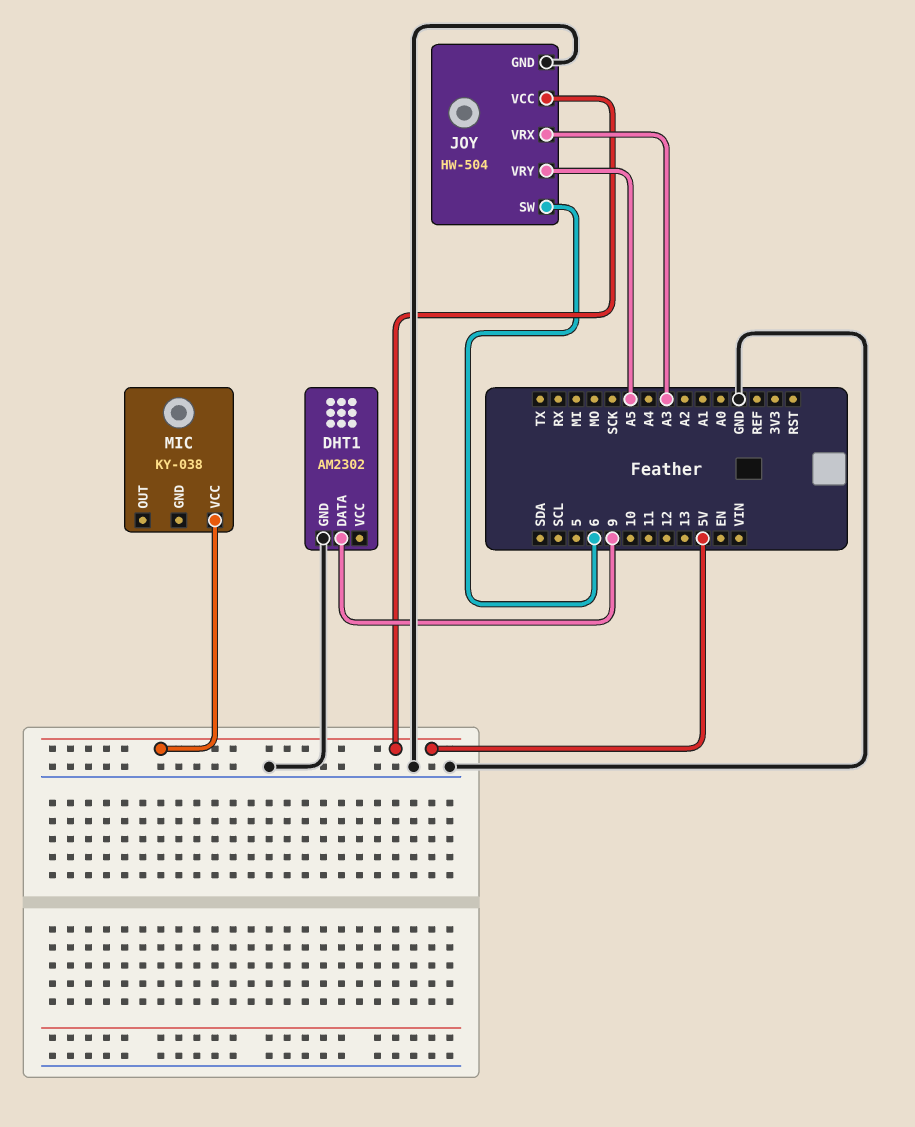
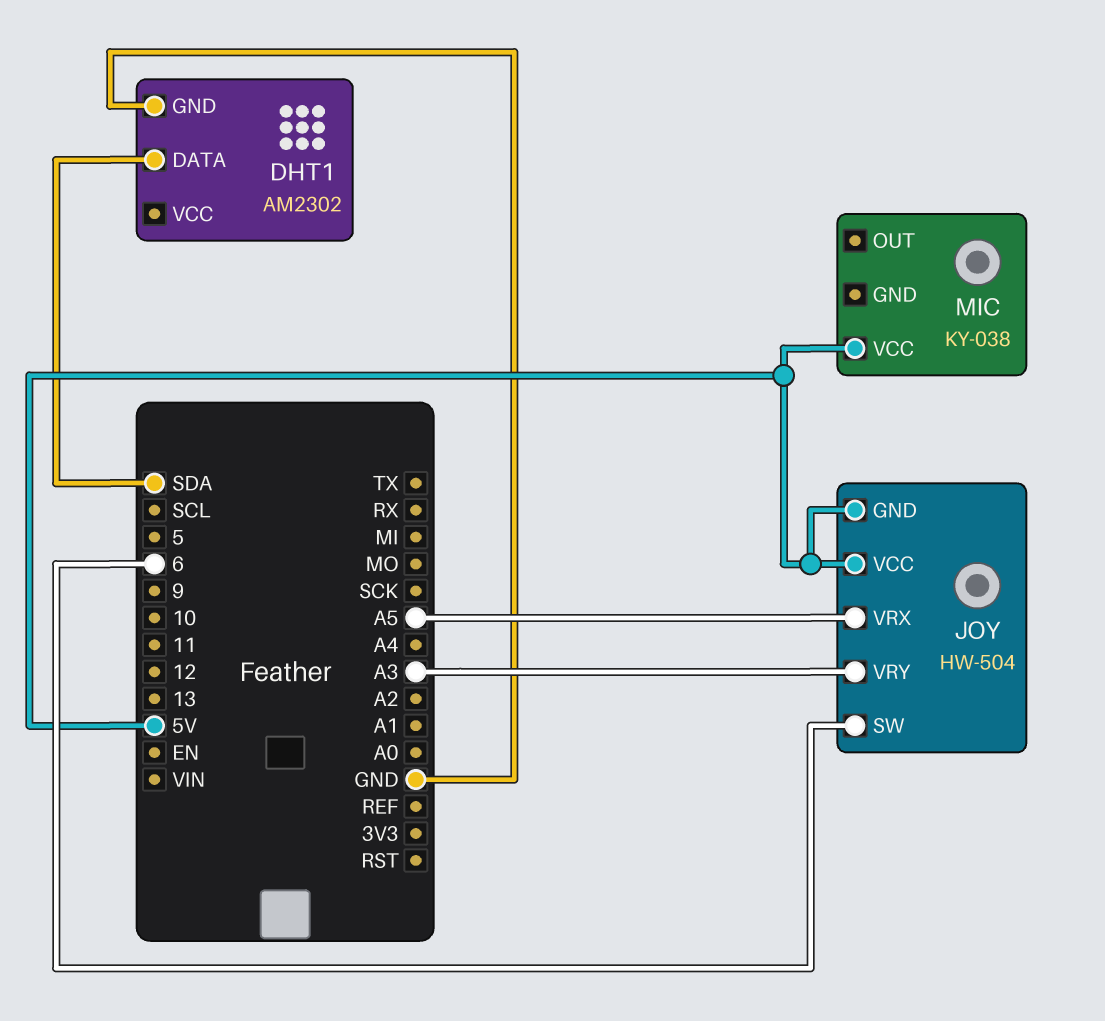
DHT1 pin DATA: 9 -> SDA
JOY pin GND: GND -> 5V
JOY pin VRX: A3 -> A5
JOY pin VRY: A5 -> A3

